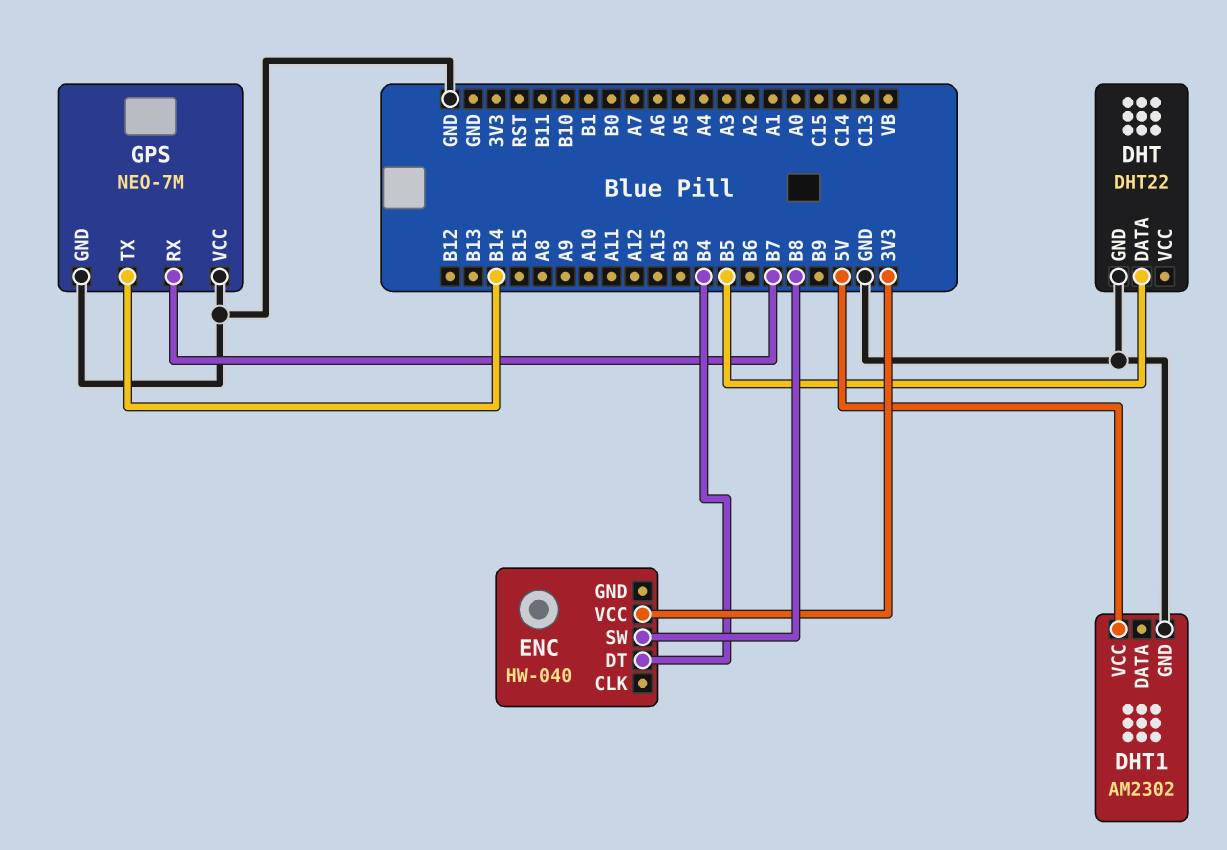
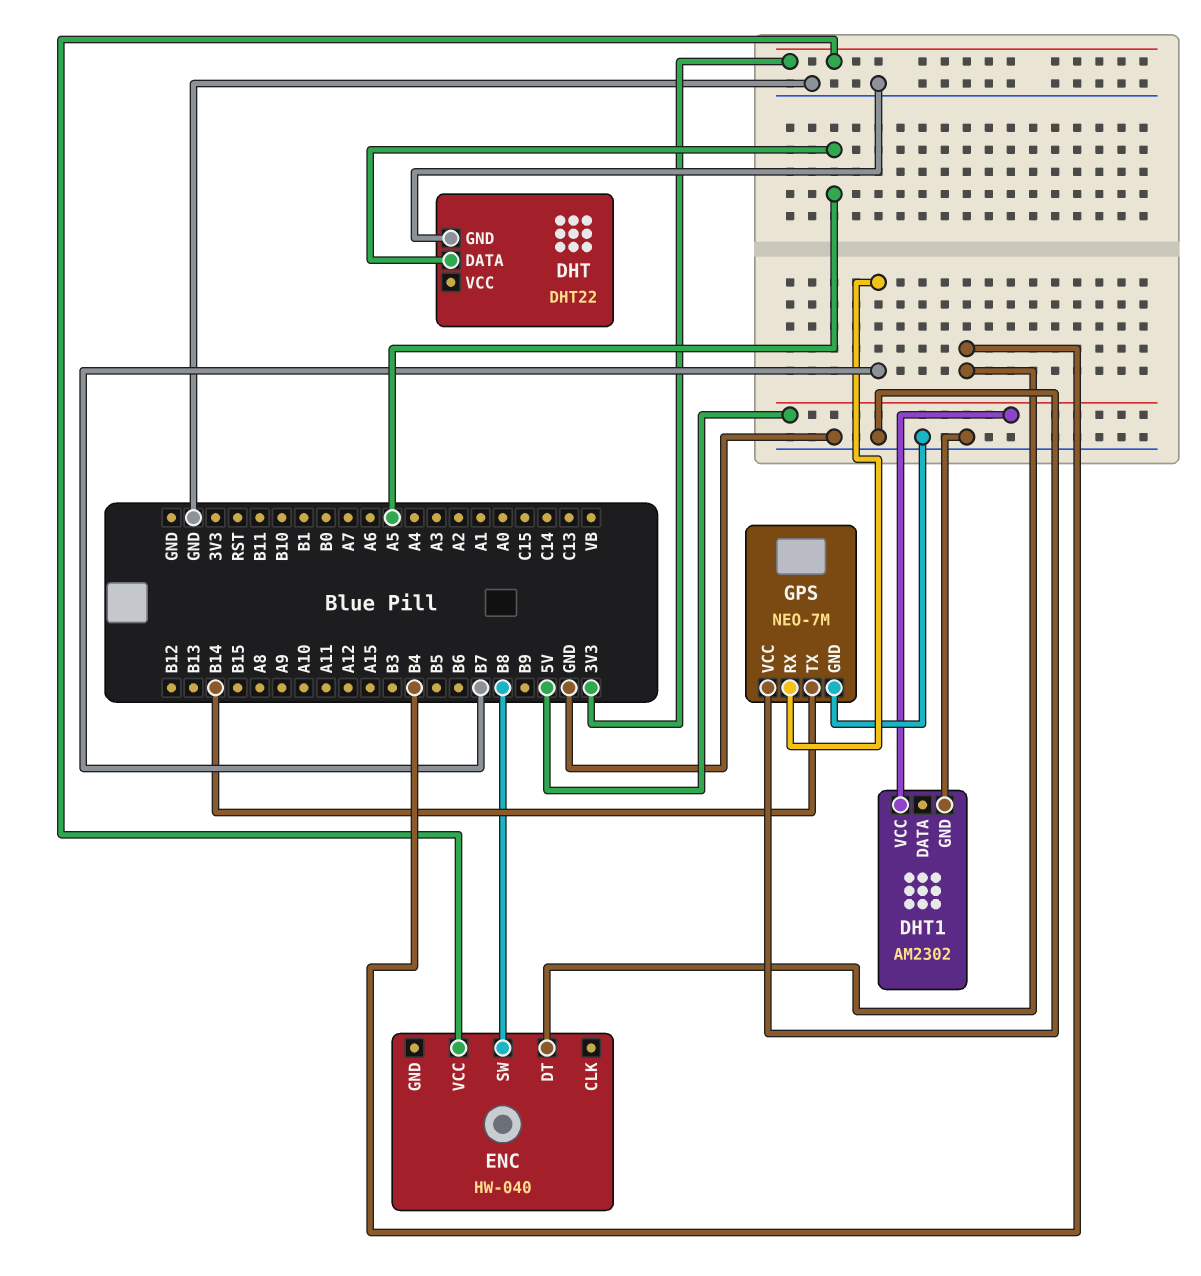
DHT pin DATA: B5 -> A5

